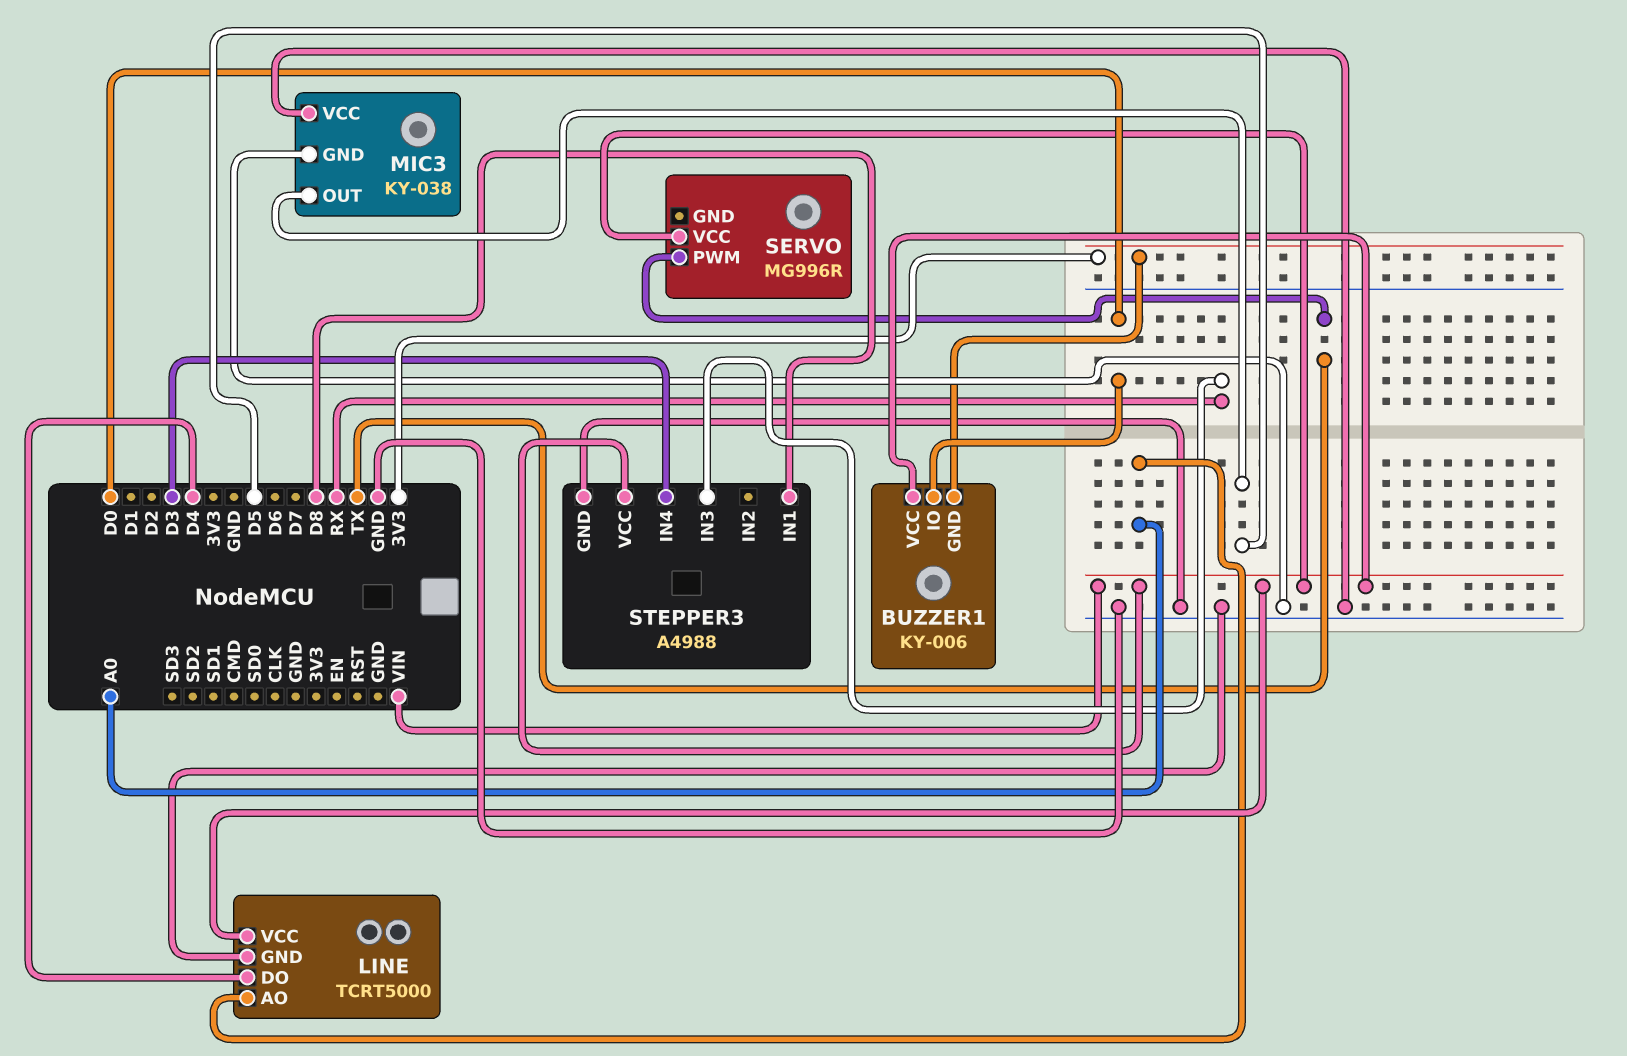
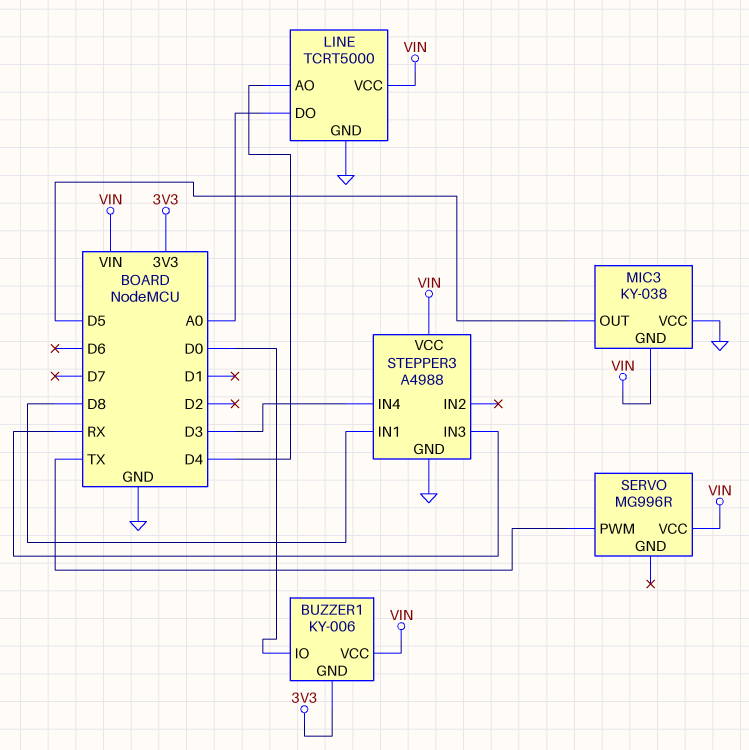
LINE pin AO: A0 -> D4
LINE pin DO: D4 -> A0
MIC3 pin GND: GND -> VIN

